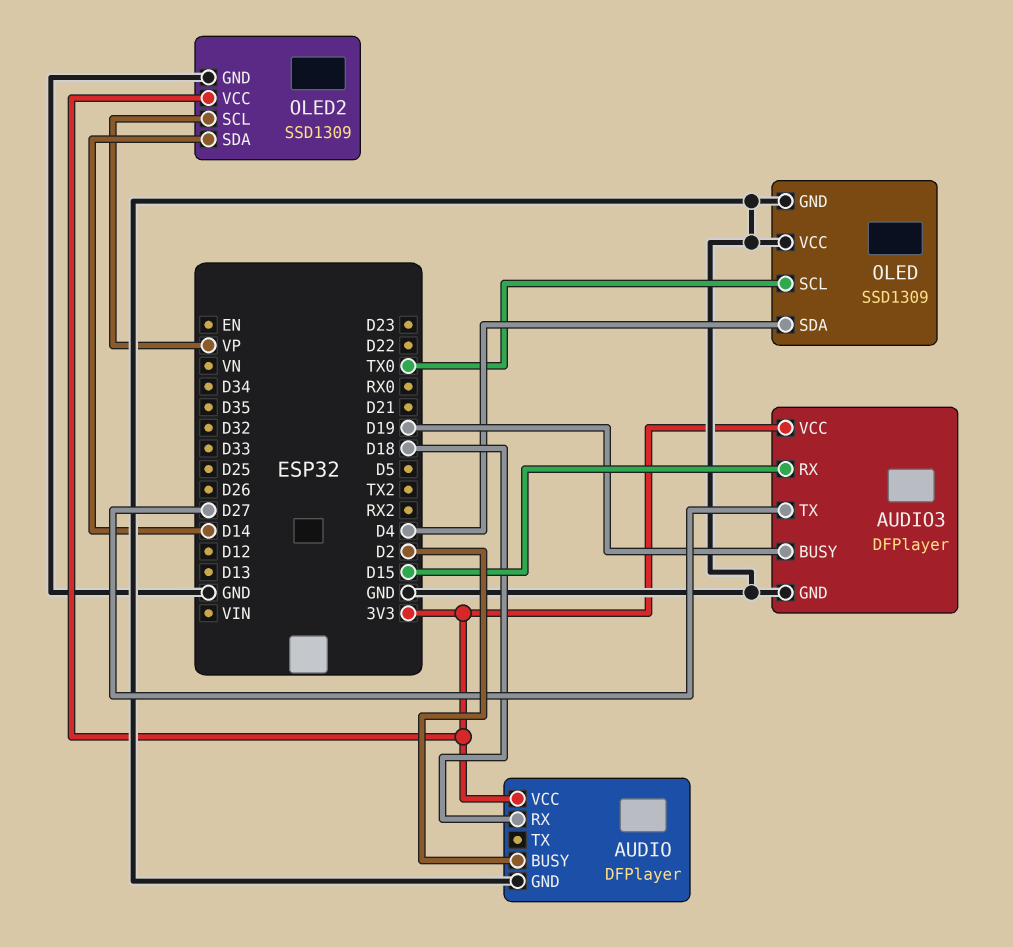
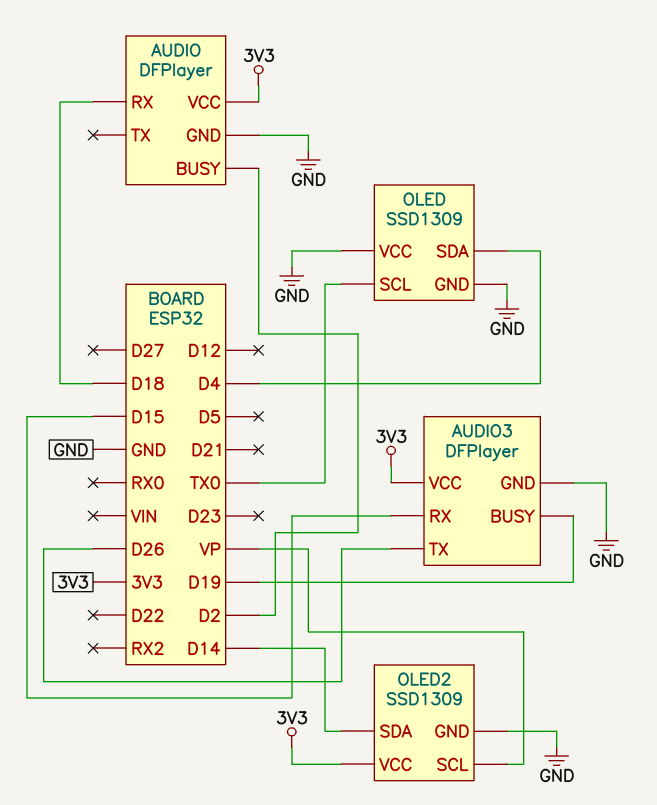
AUDIO3 pin TX: D27 -> D26

